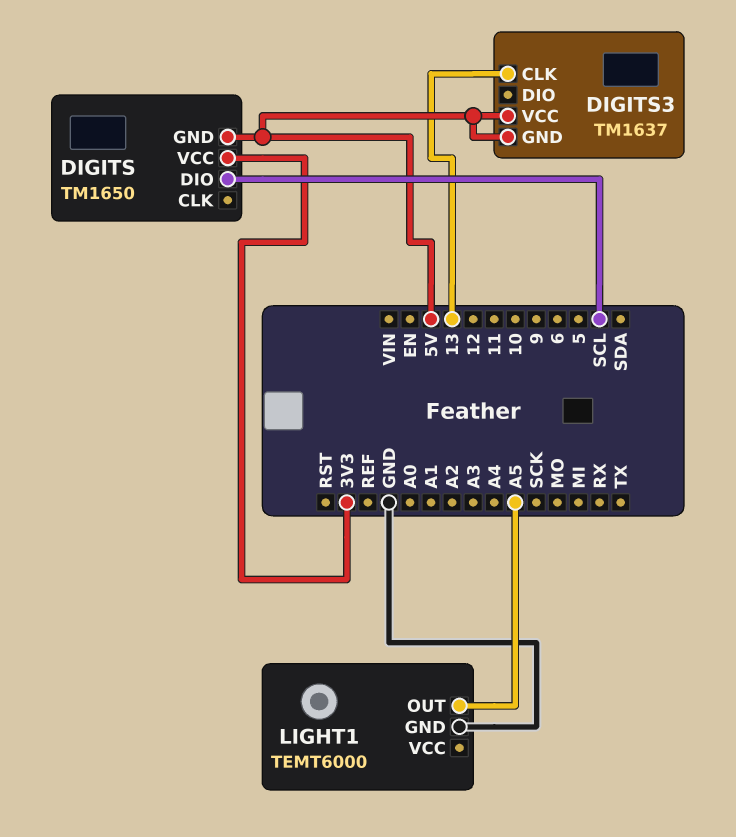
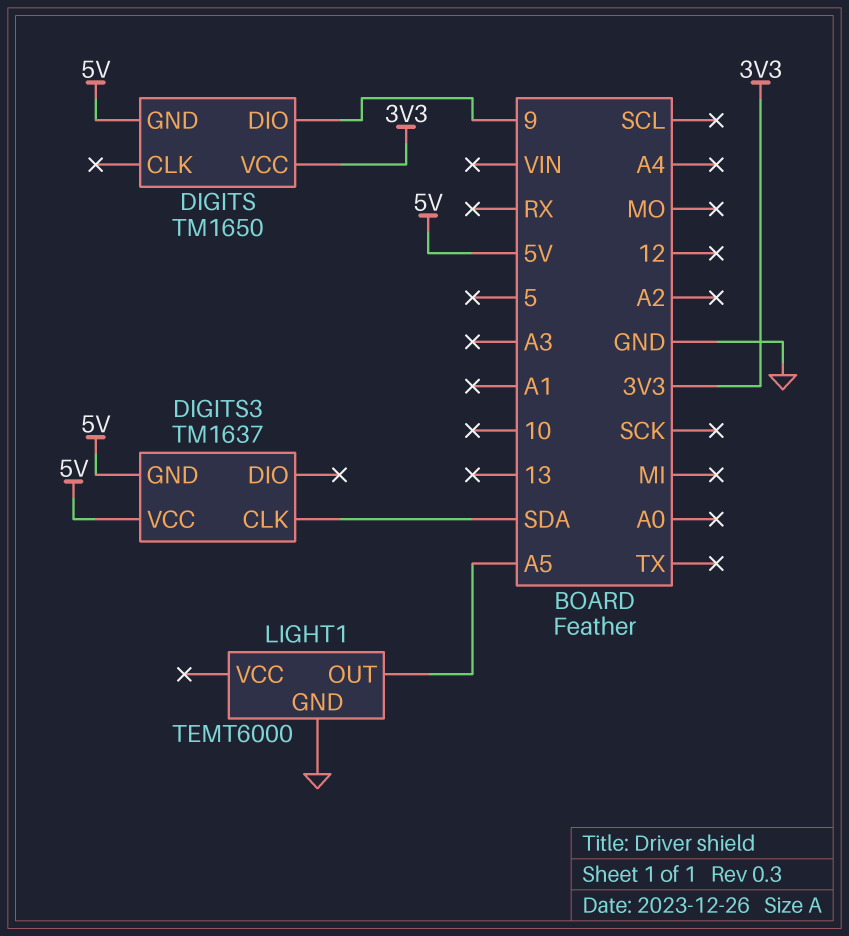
DIGITS pin DIO: SCL -> 9
DIGITS3 pin CLK: 13 -> SDA

